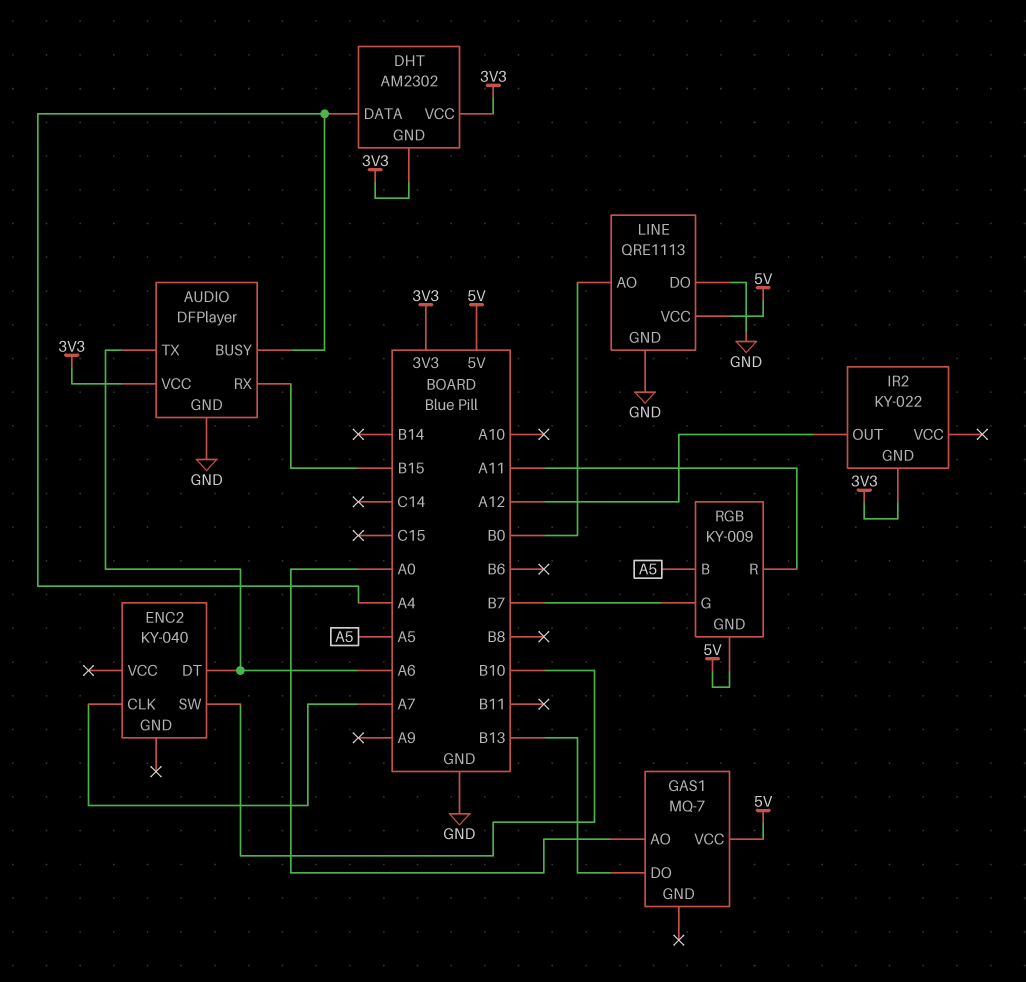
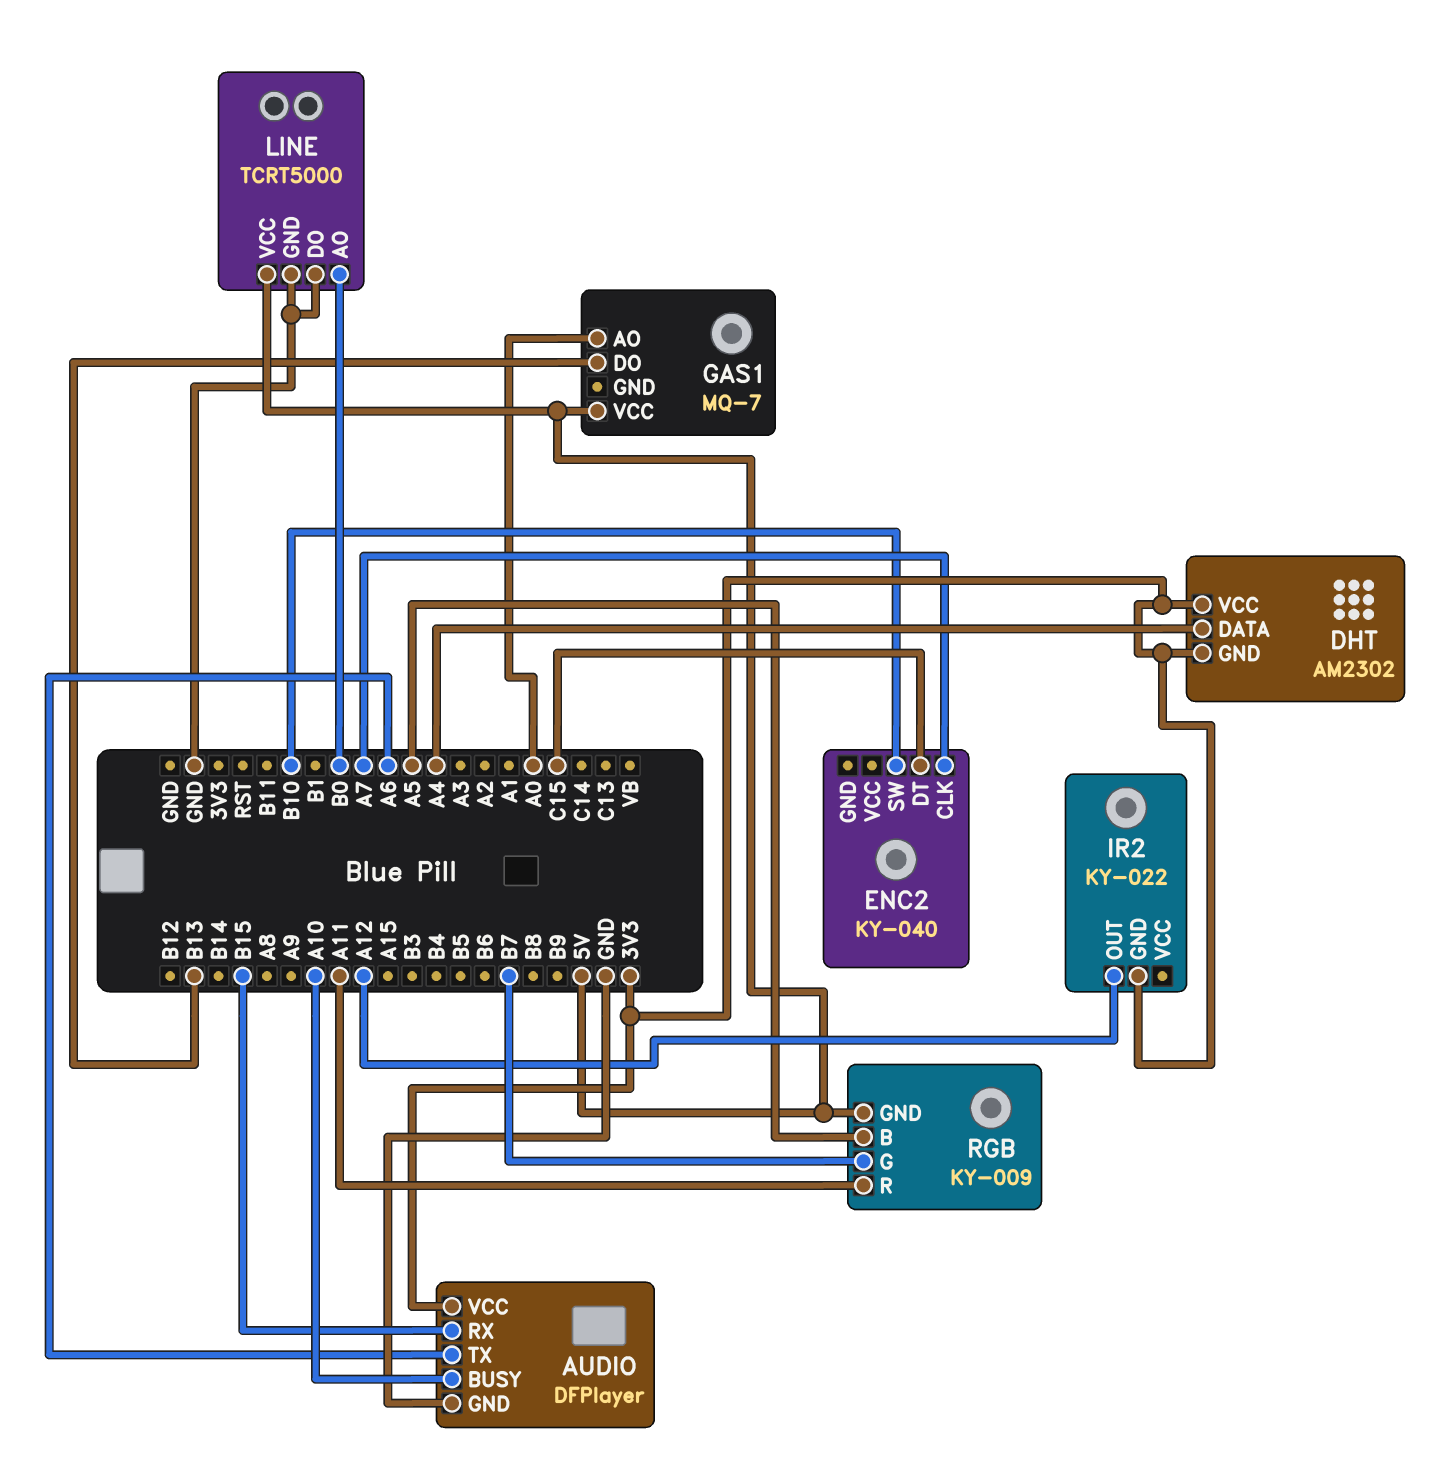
AUDIO pin BUSY: A4 -> A10
ENC2 pin DT: A6 -> C15
LINE: QRE1113 -> TCRT5000

